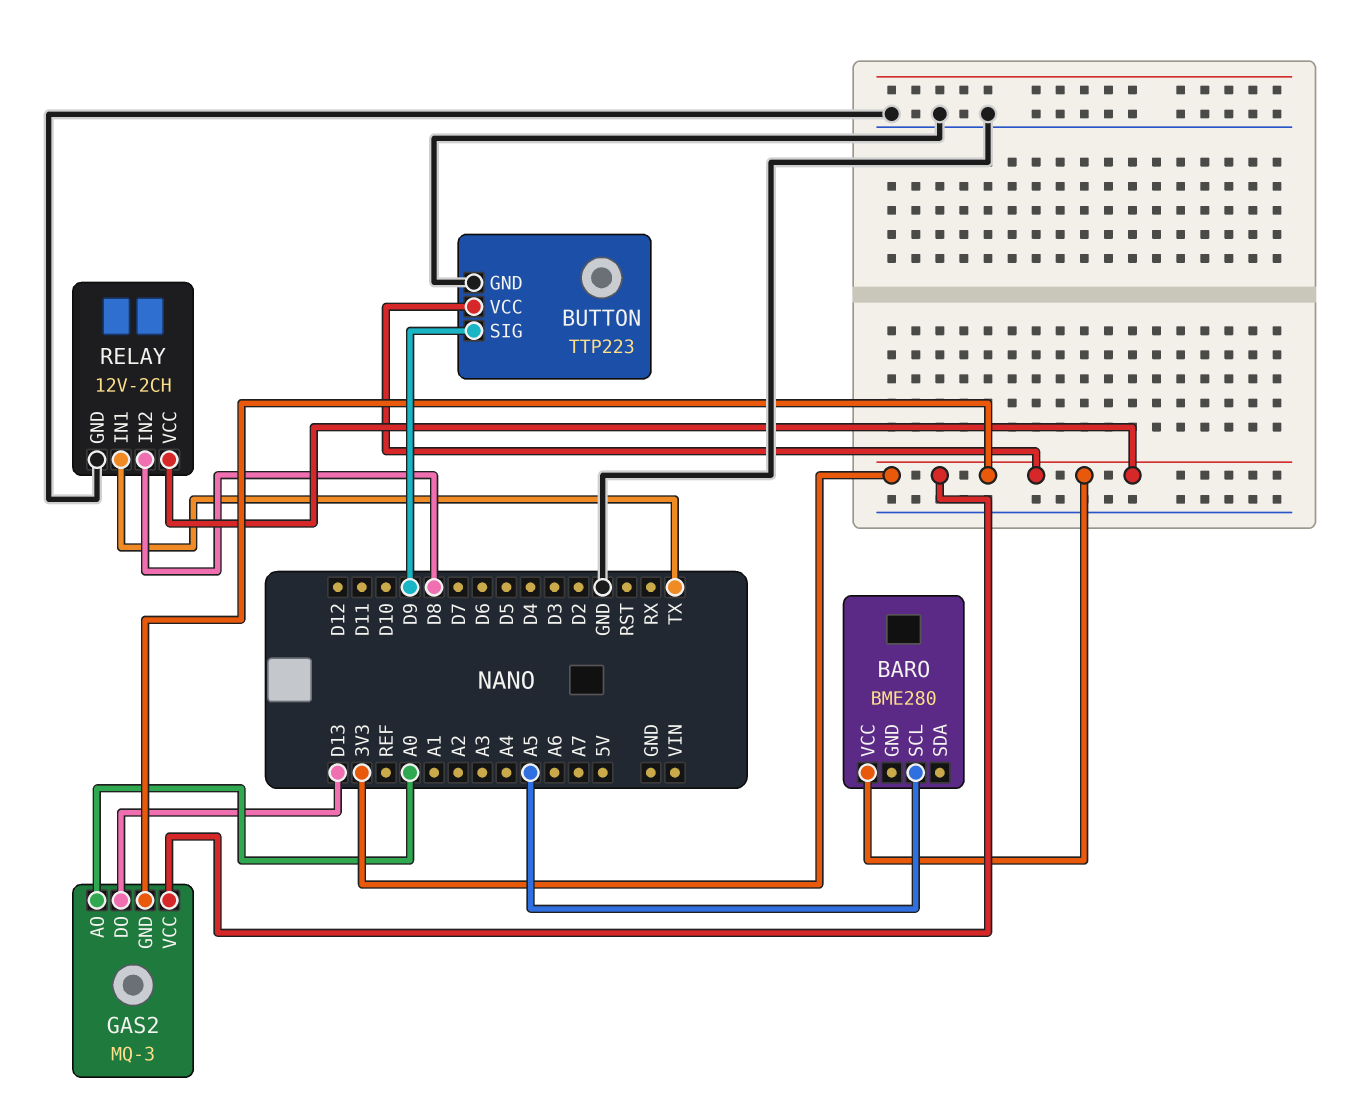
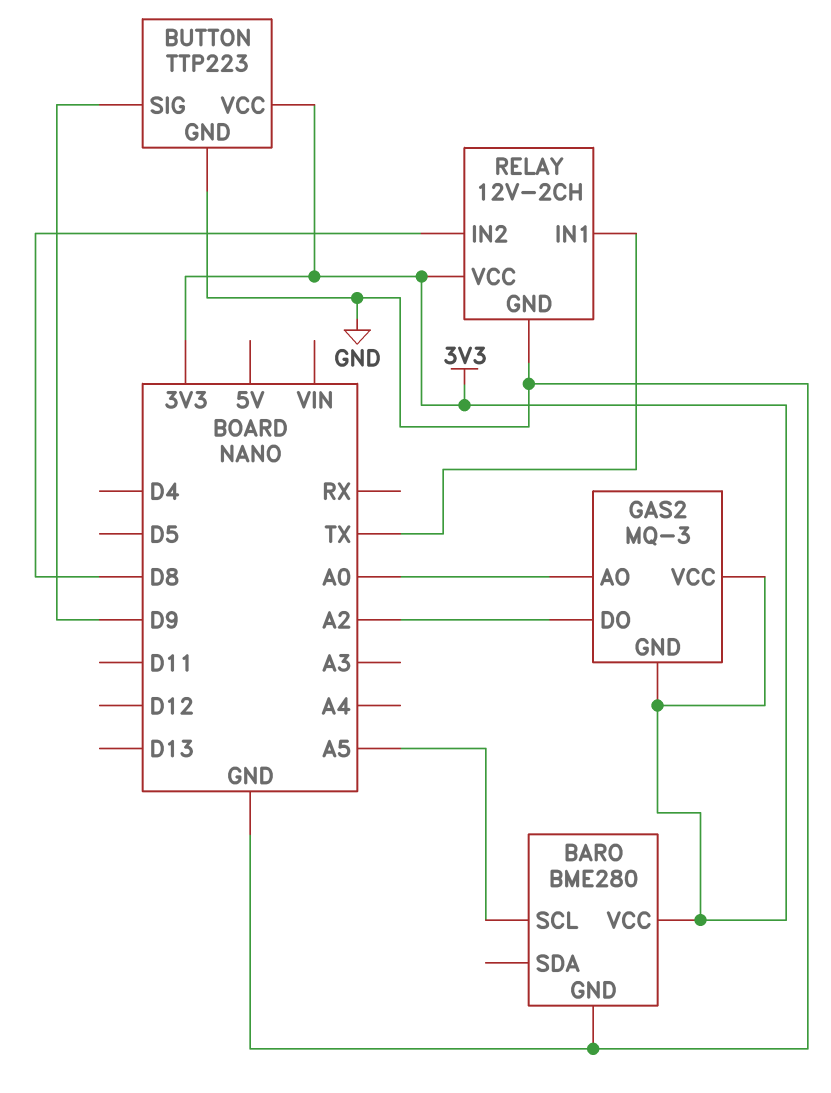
BARO pin GND: none -> GND
GAS2 pin DO: D13 -> A2

